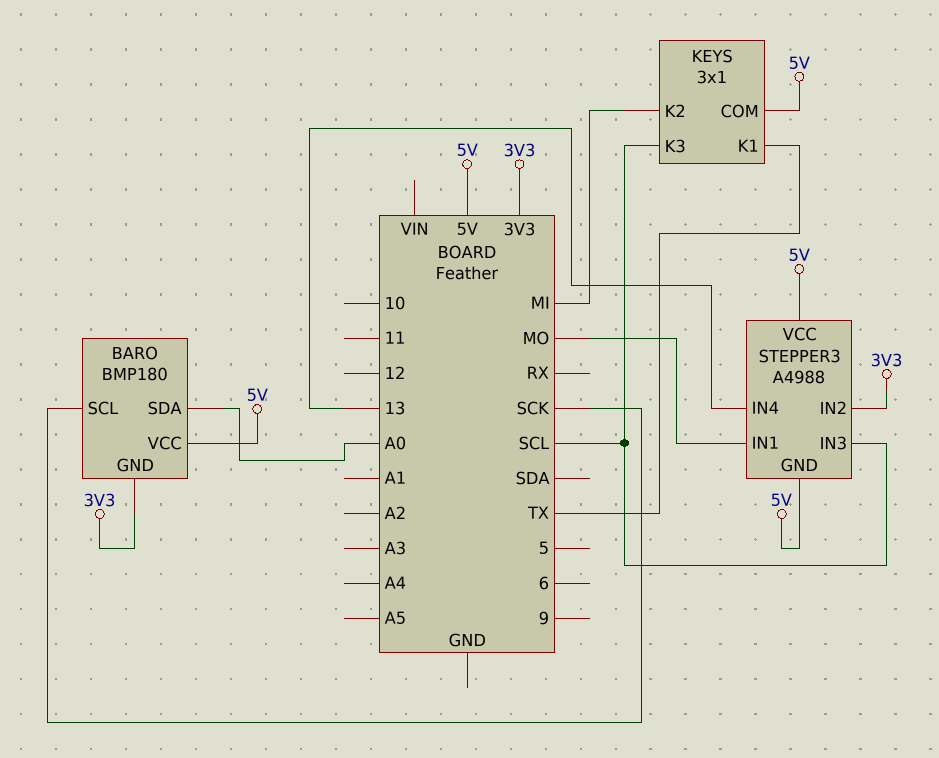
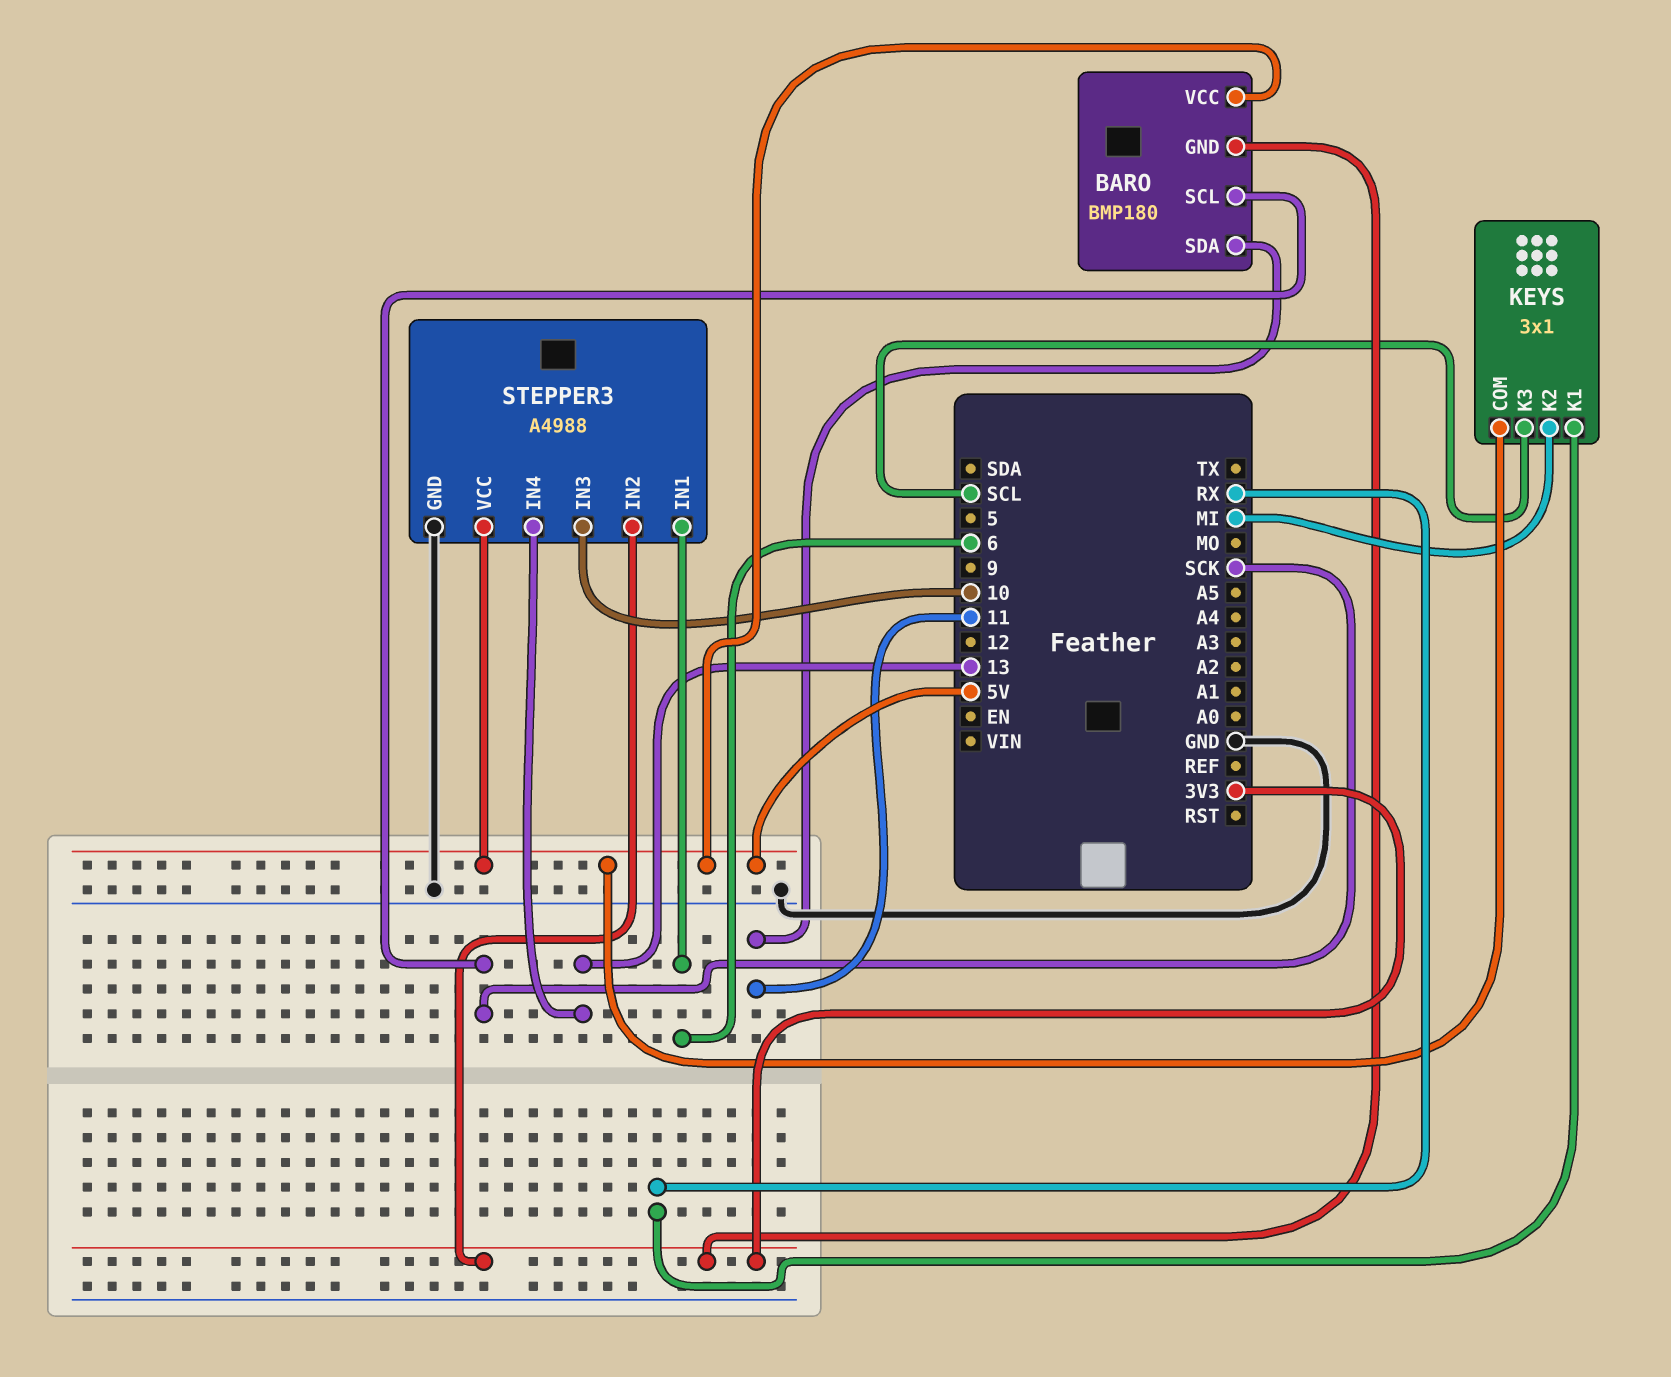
BARO pin SDA: A0 -> 11
KEYS pin K1: TX -> RX
STEPPER3 pin GND: 5V -> GND
STEPPER3 pin IN1: MO -> 6
STEPPER3 pin IN3: SCL -> 10

